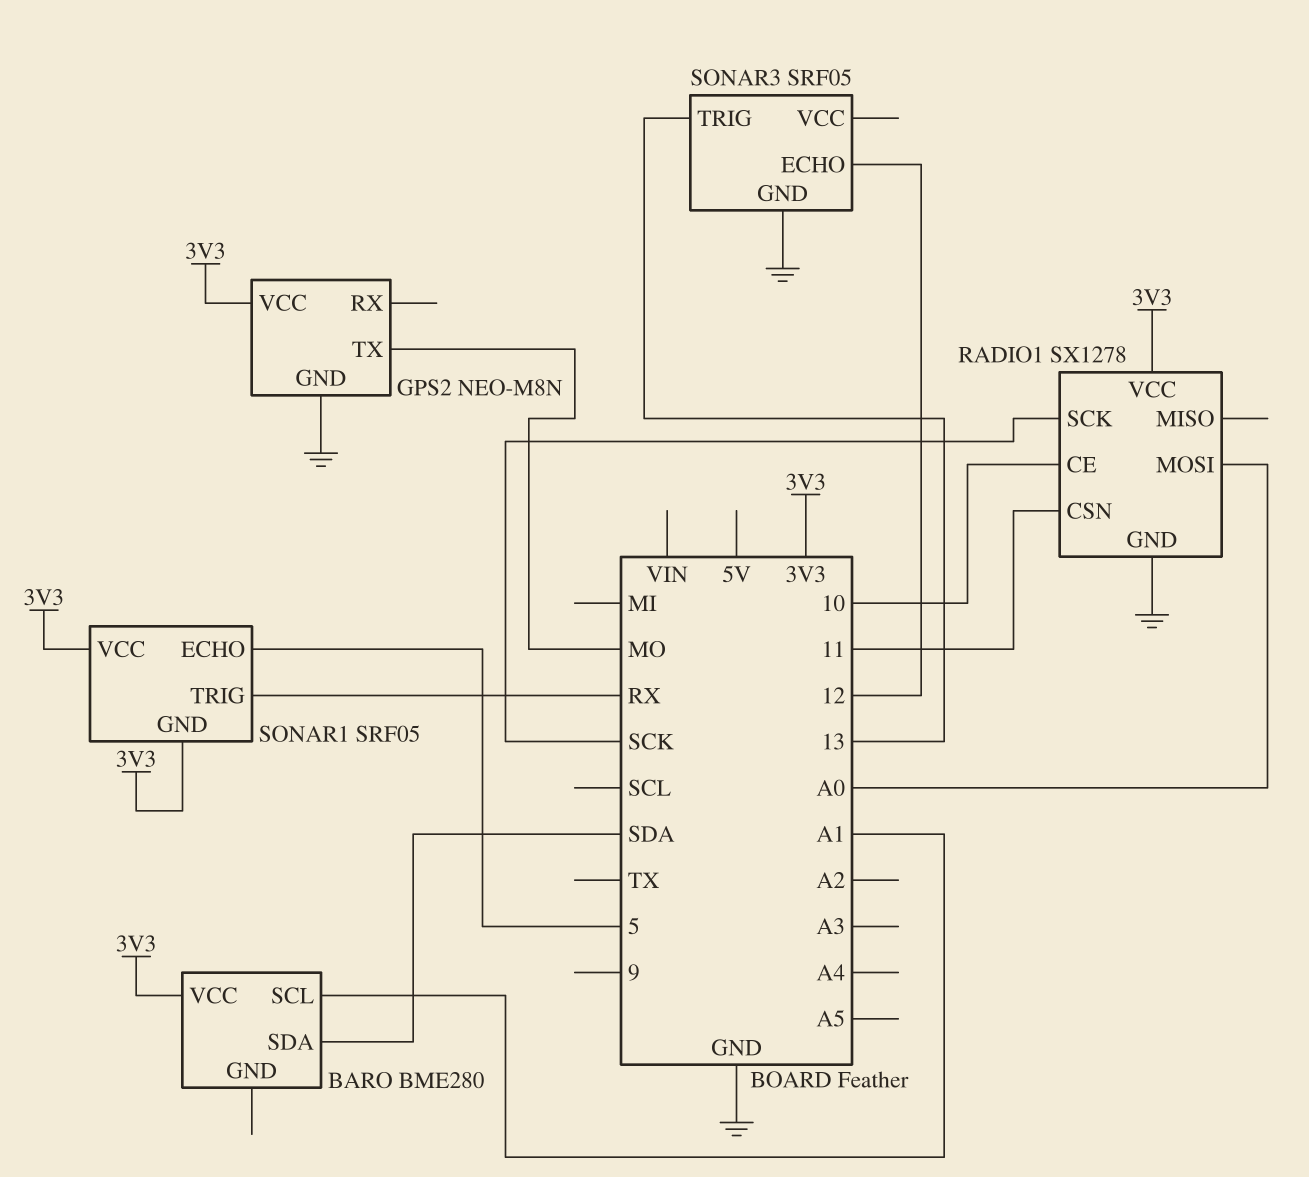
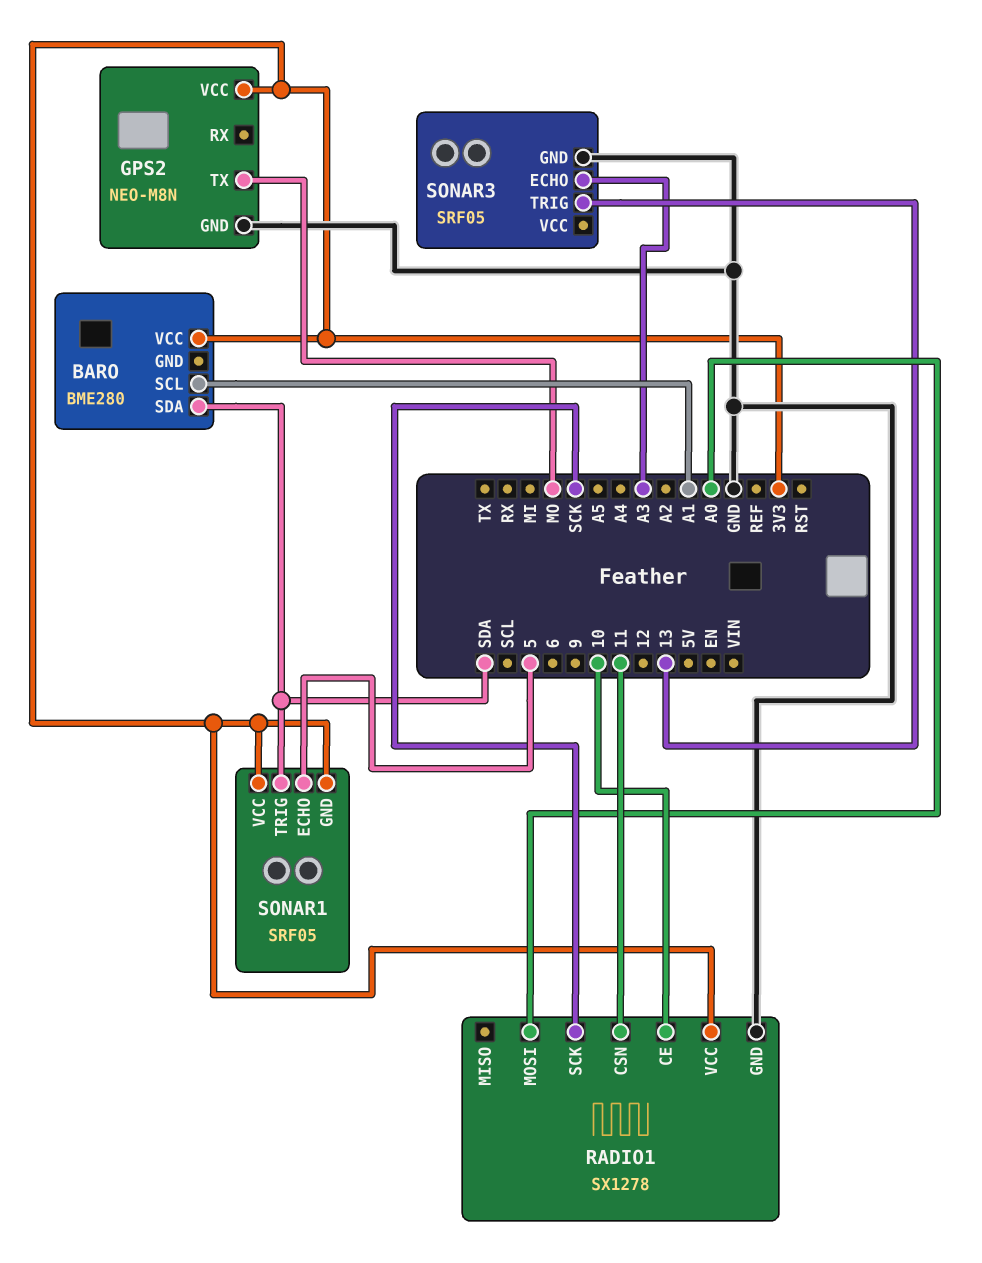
SONAR1 pin TRIG: RX -> SDA
SONAR3 pin ECHO: 12 -> A3

